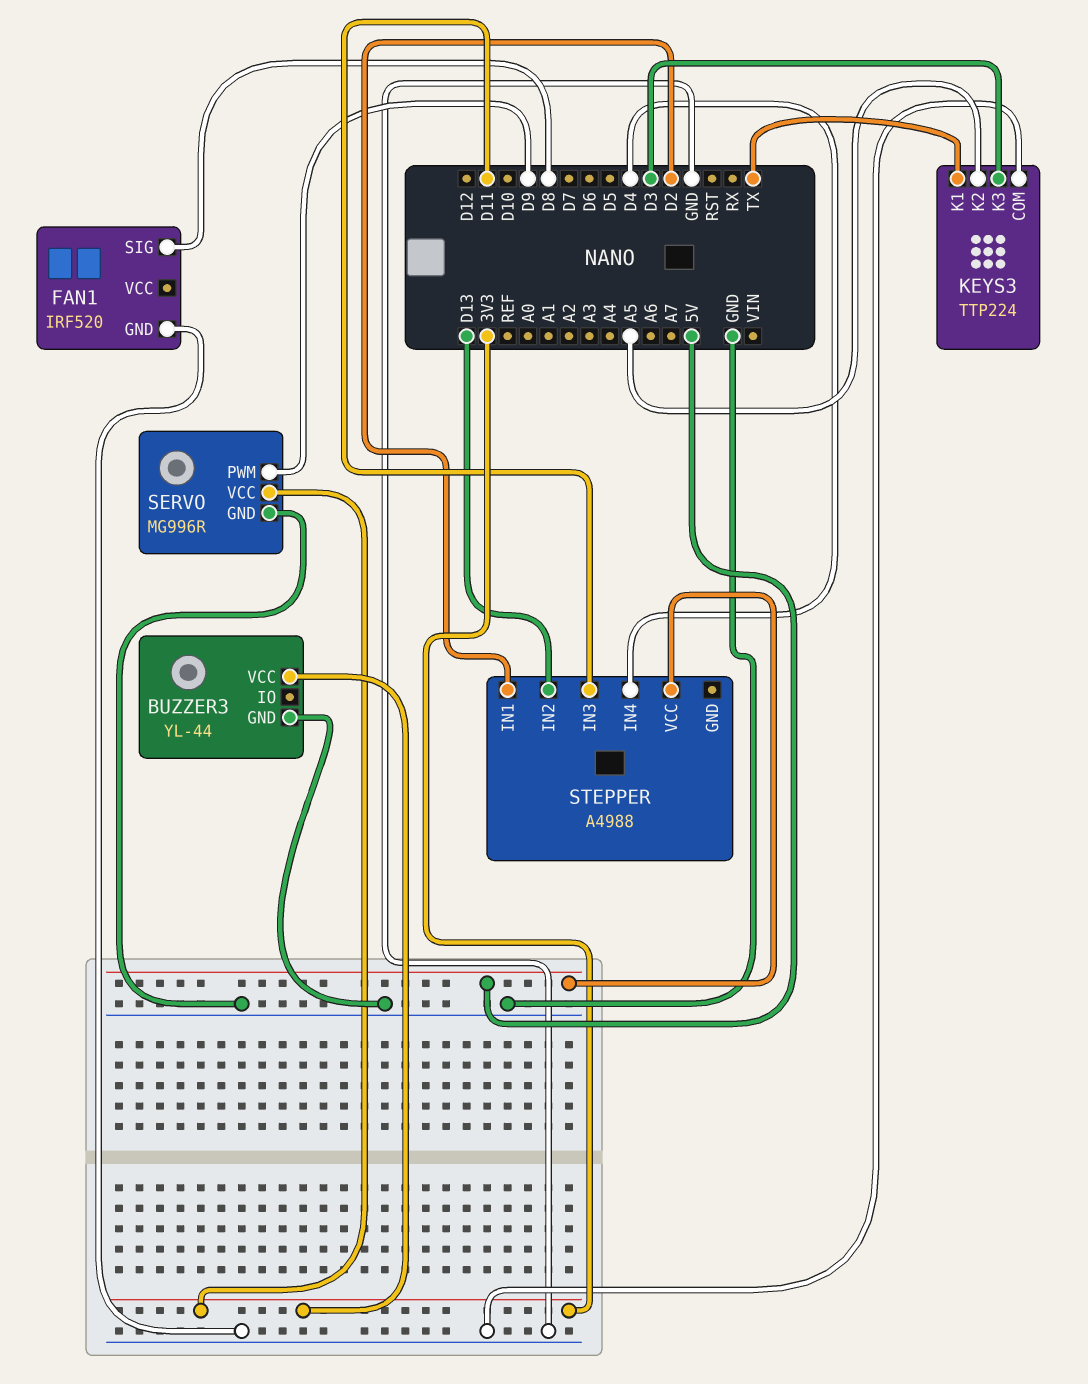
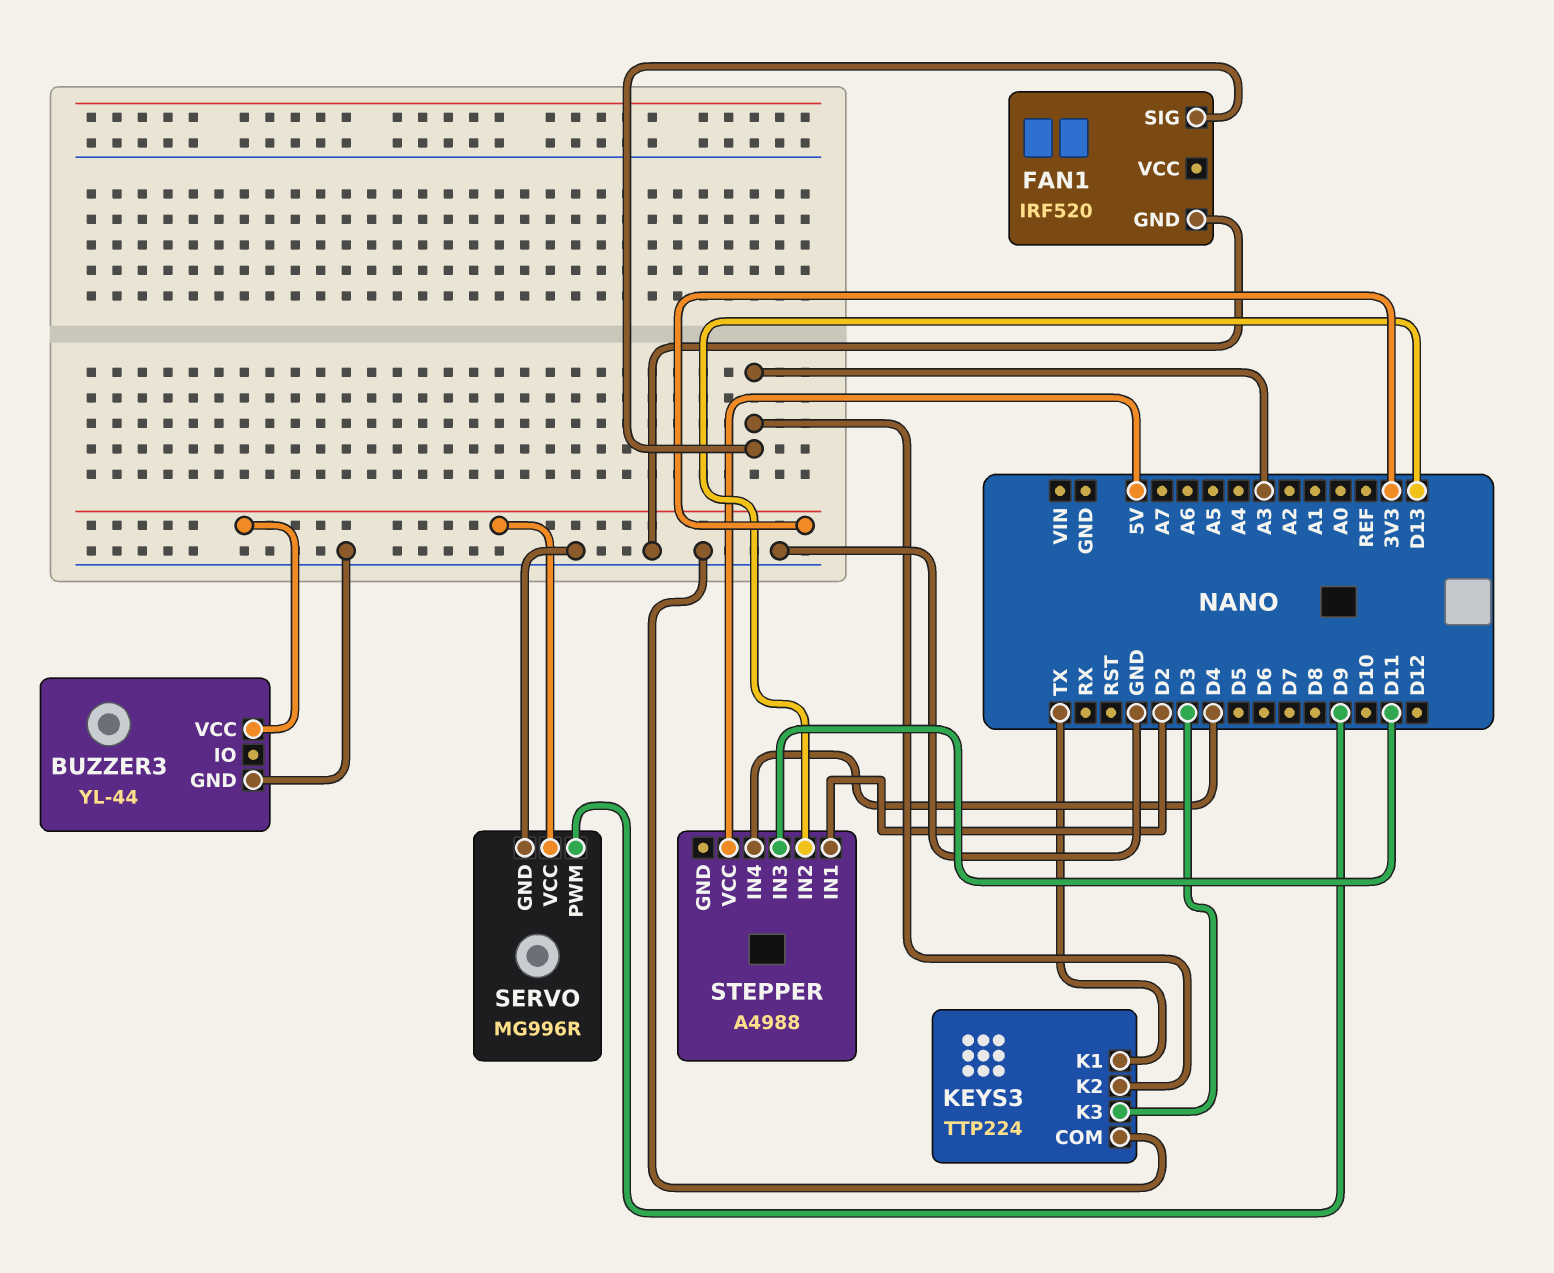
FAN1 pin SIG: D8 -> A3
KEYS3 pin K2: A5 -> A3

